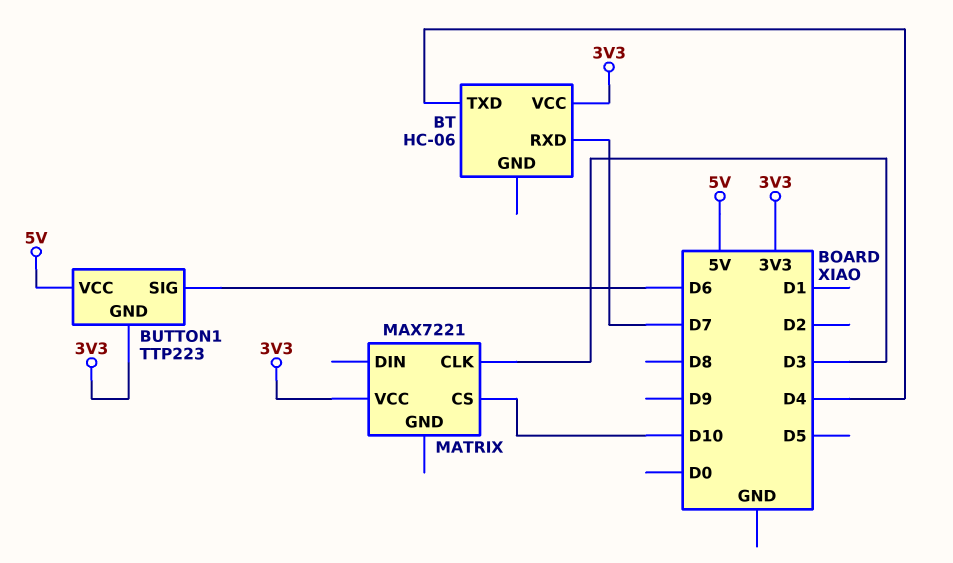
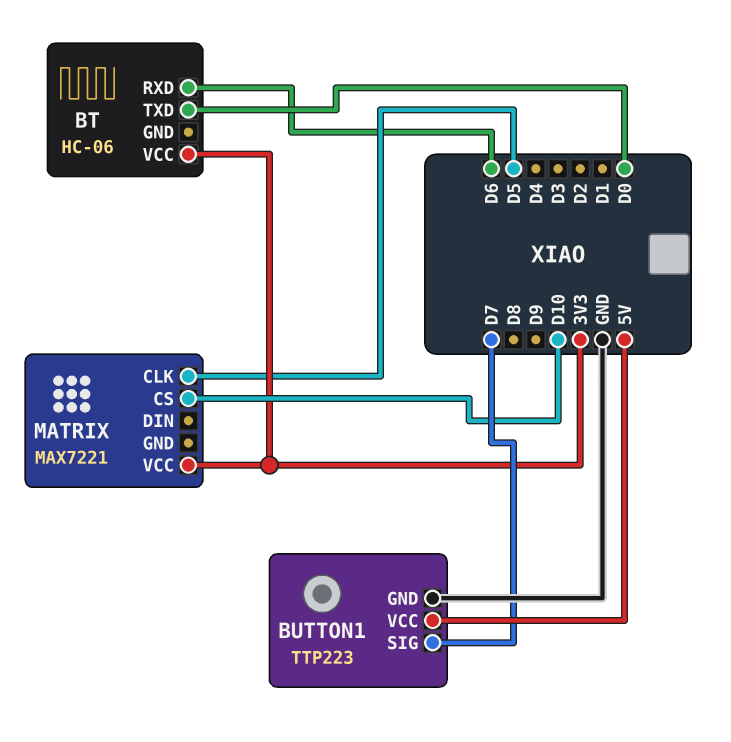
BT pin RXD: D7 -> D6
BT pin TXD: D4 -> D0
BUTTON1 pin GND: 3V3 -> GND
BUTTON1 pin SIG: D6 -> D7
MATRIX pin CLK: D3 -> D5

